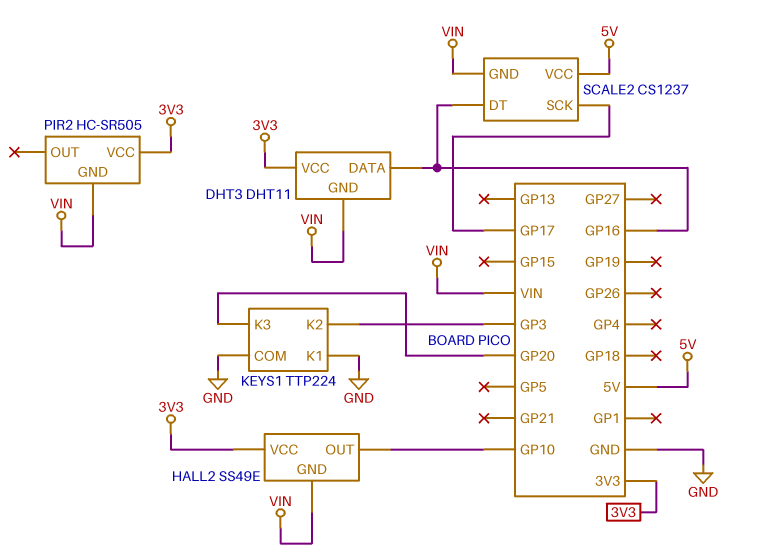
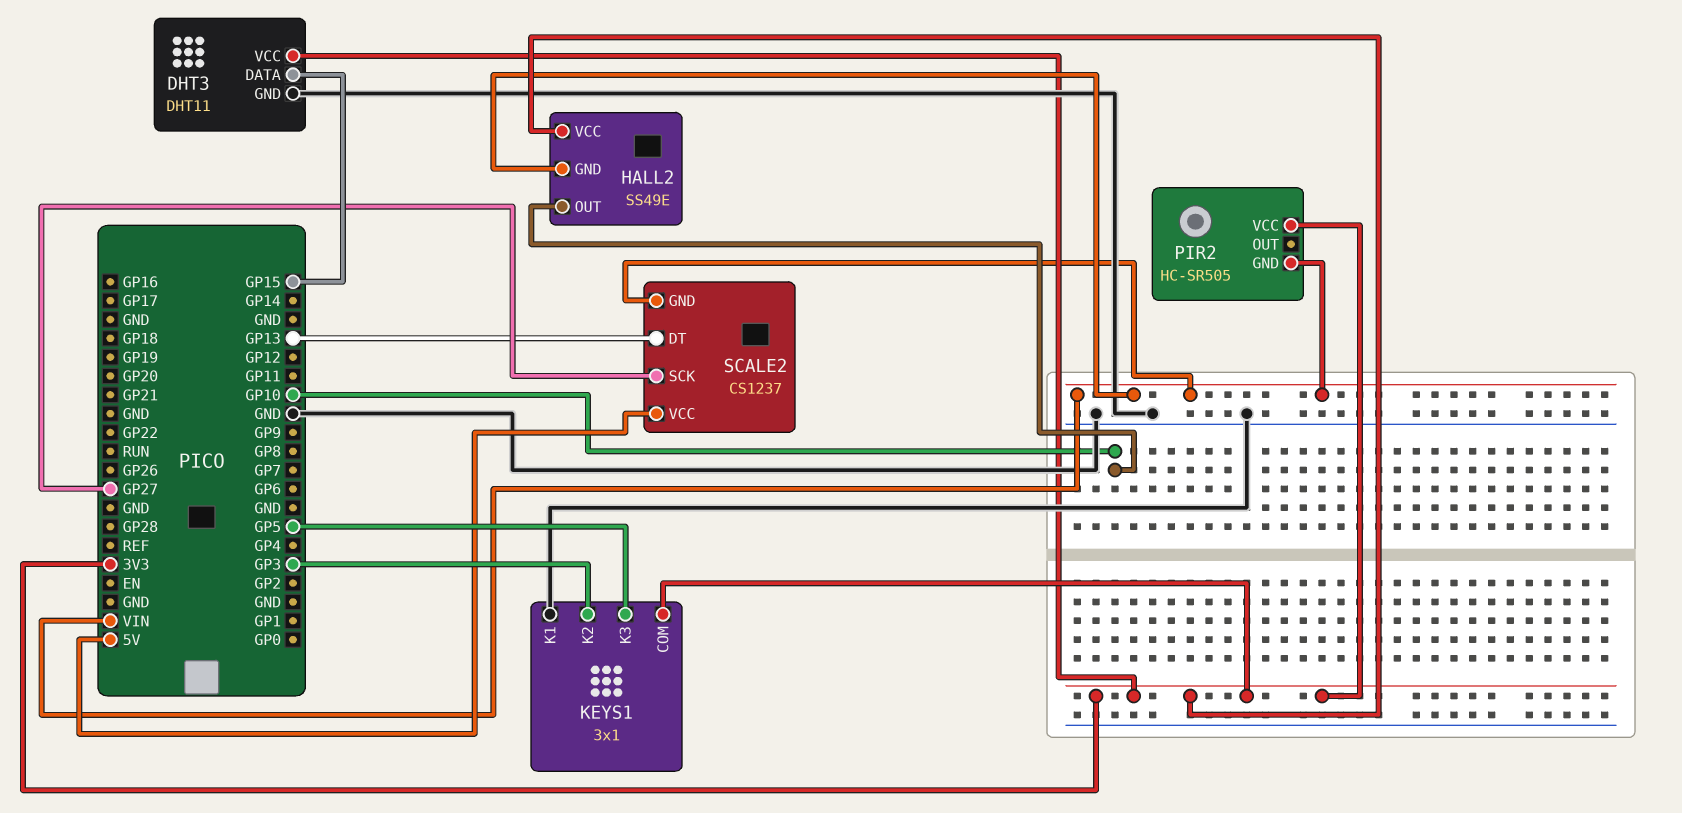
DHT3 pin DATA: GP16 -> GP15
DHT3 pin GND: VIN -> GND
KEYS1: TTP224 -> 3x1
KEYS1 pin COM: GND -> 3V3
KEYS1 pin K3: GP20 -> GP5
SCALE2 pin DT: GP16 -> GP13
SCALE2 pin SCK: GP17 -> GP27

